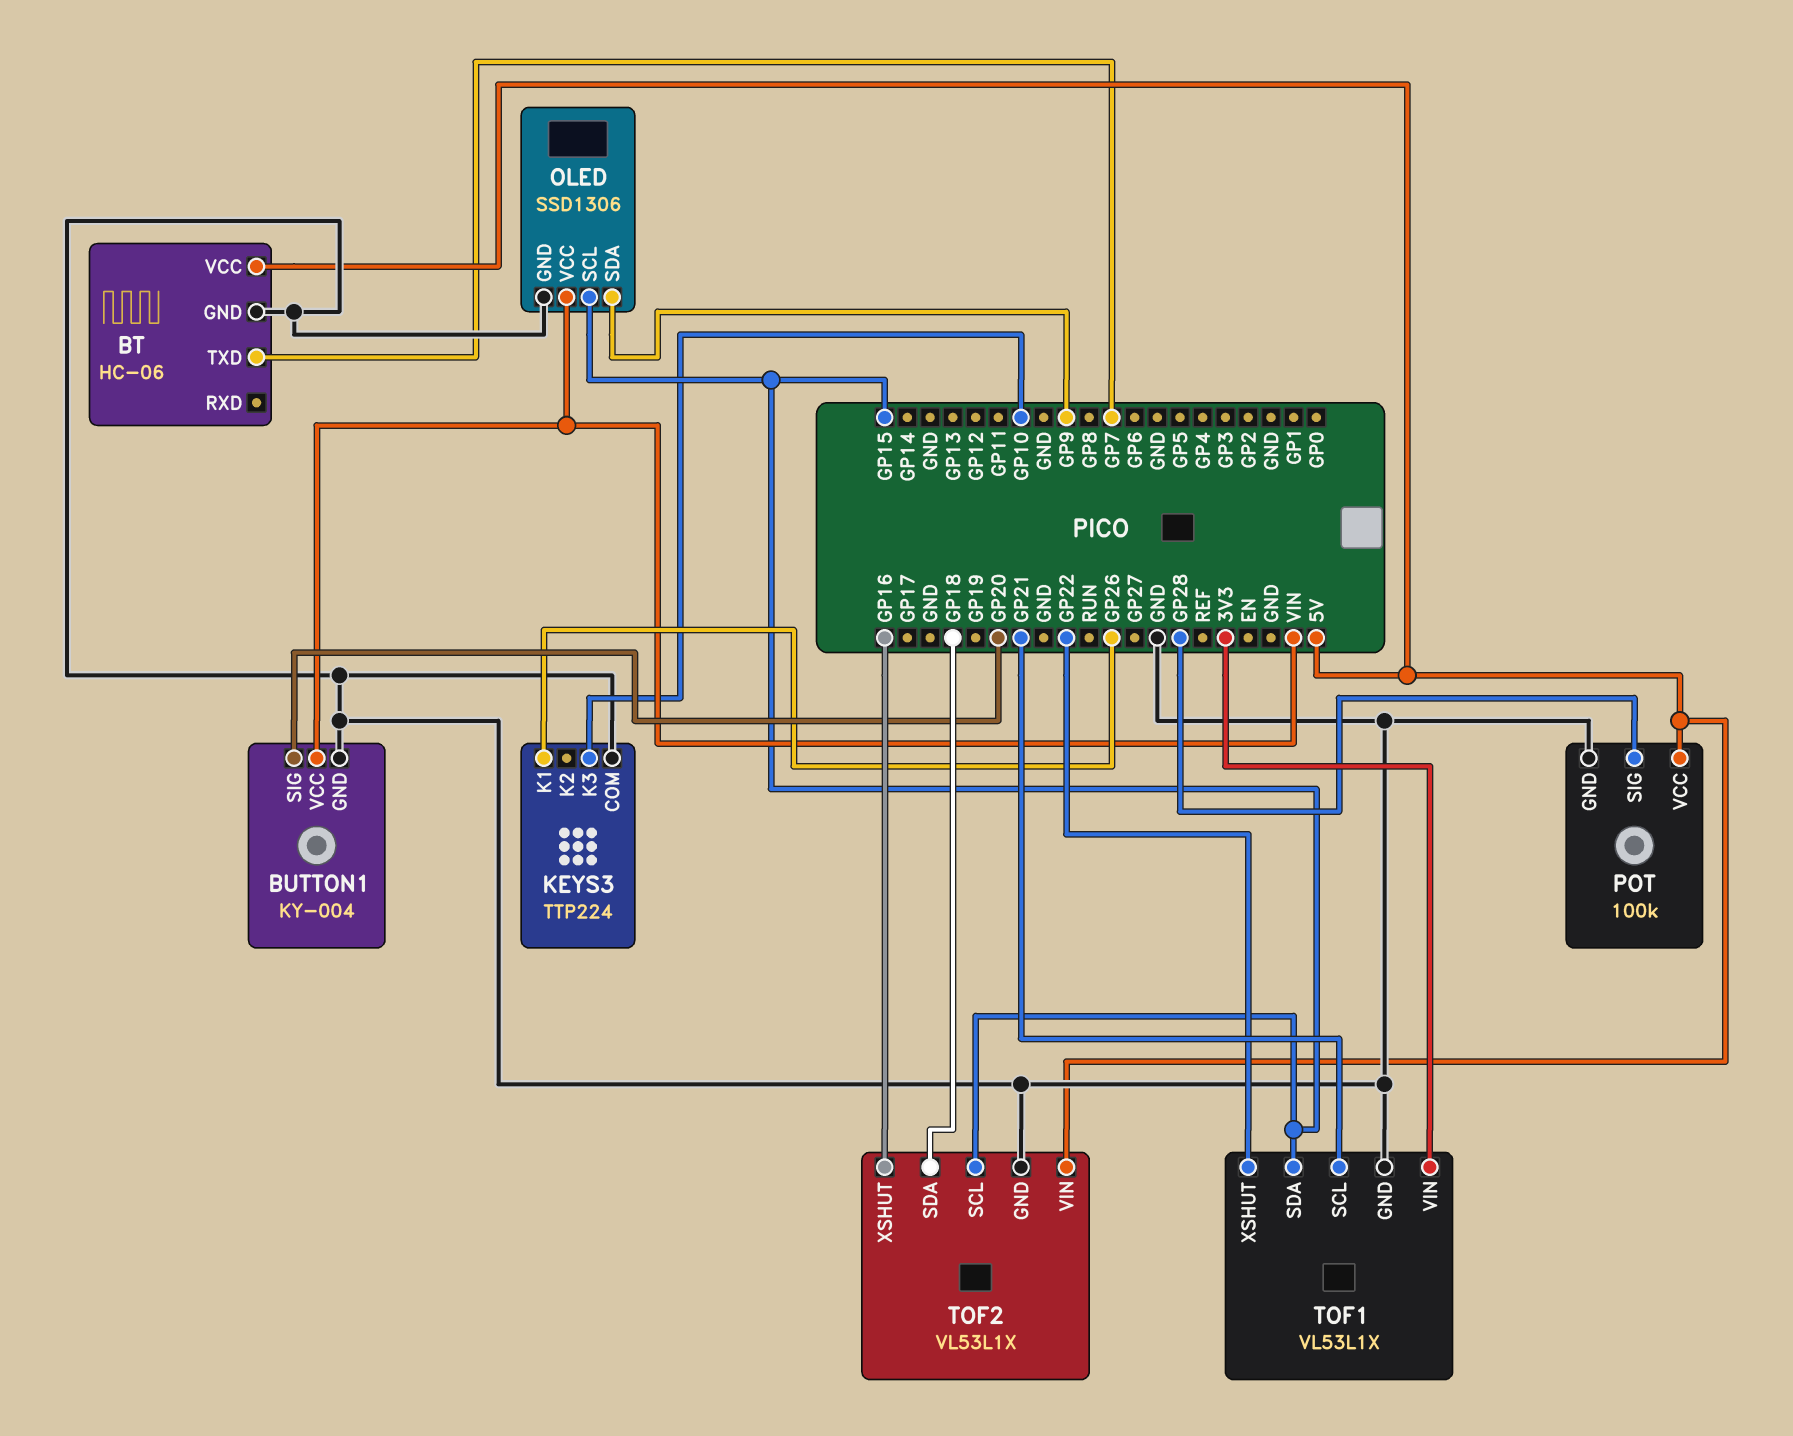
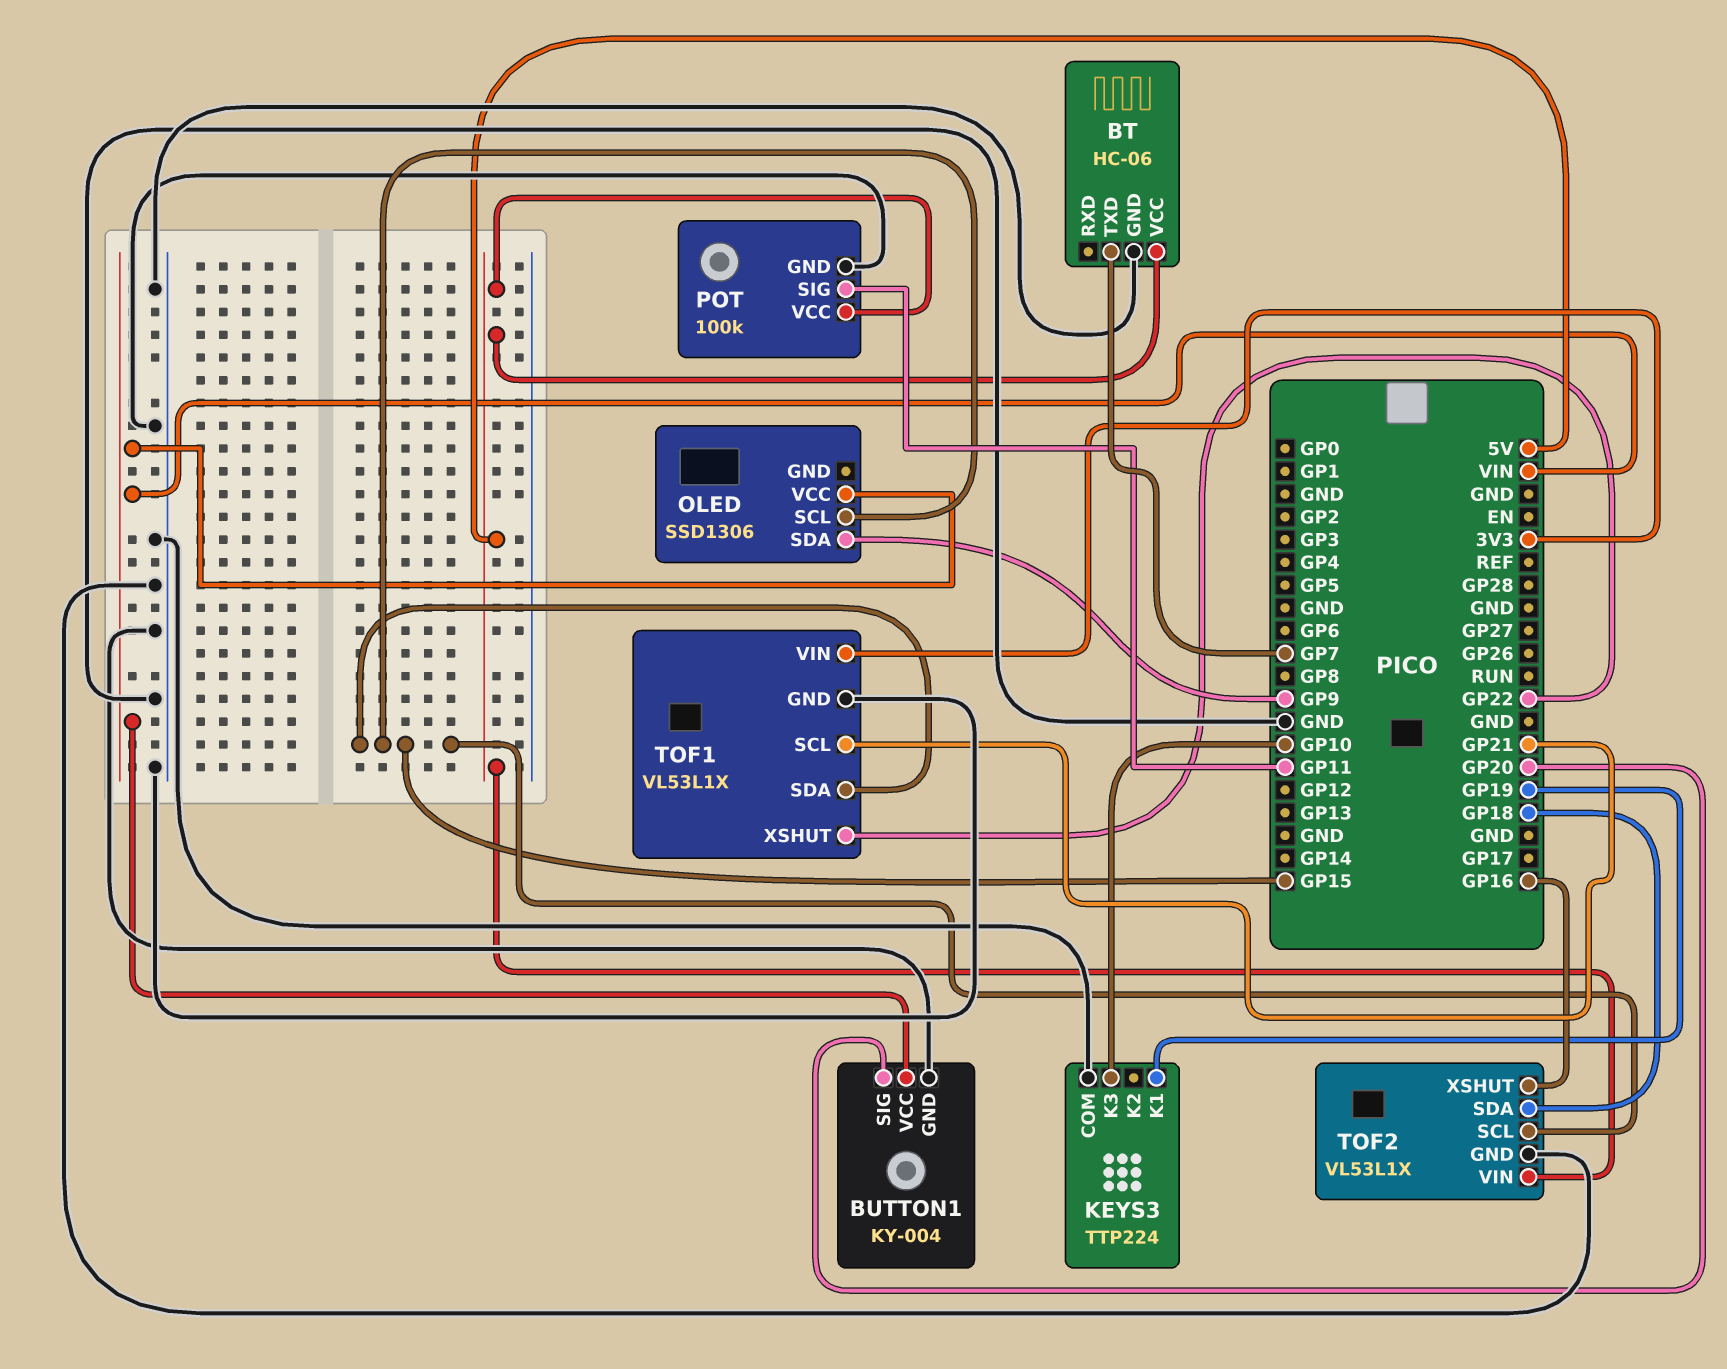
KEYS3 pin K1: GP26 -> GP19
OLED pin GND: GND -> none
POT pin SIG: GP28 -> GP11

